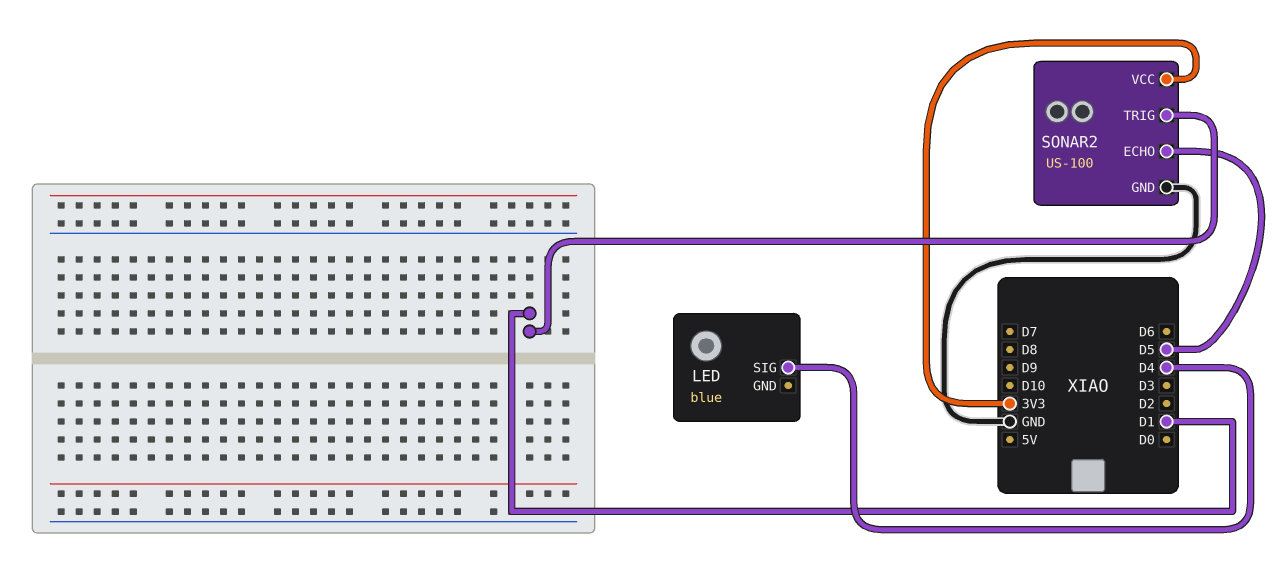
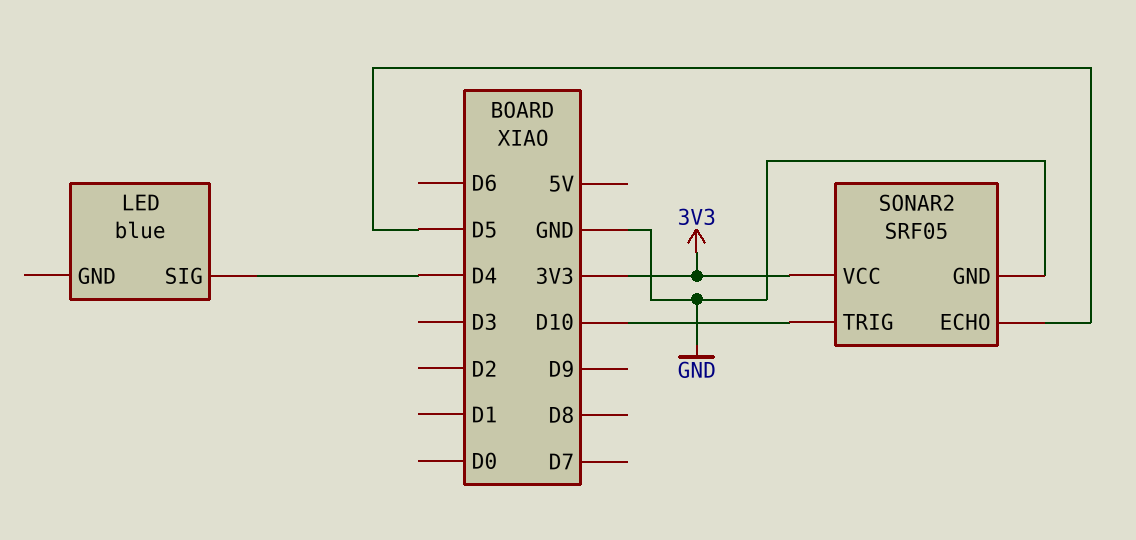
SONAR2: US-100 -> SRF05
SONAR2 pin TRIG: D1 -> D10

